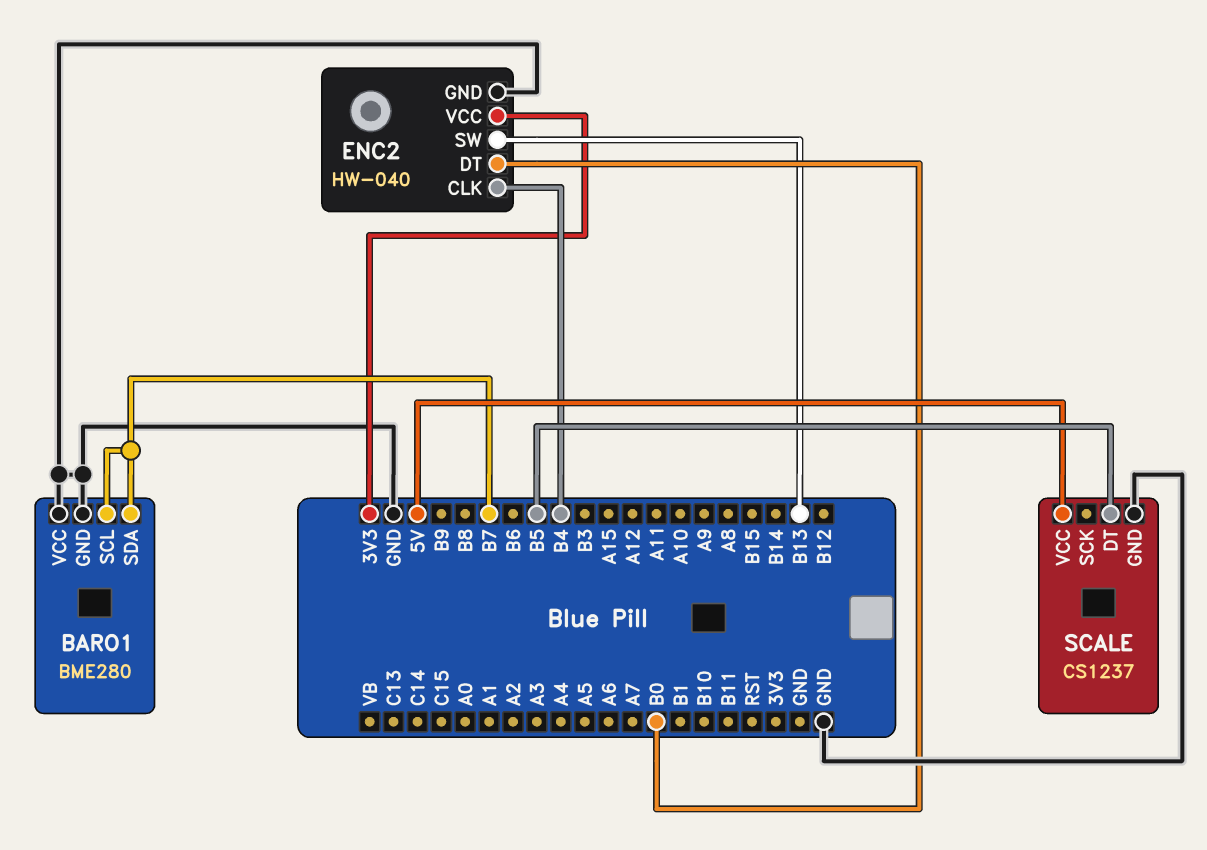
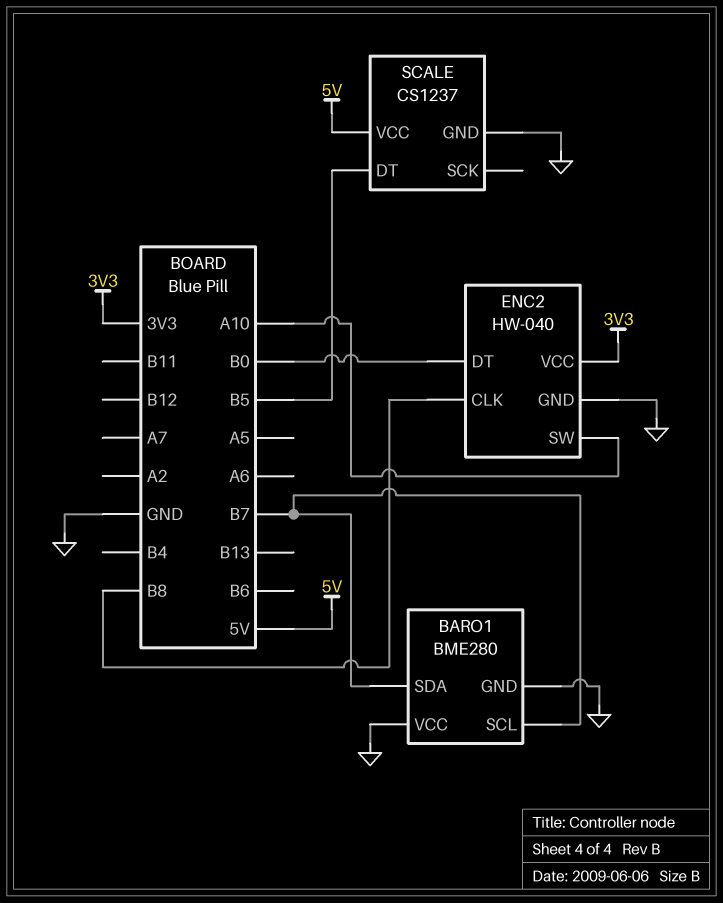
ENC2 pin CLK: B4 -> B8
ENC2 pin SW: B13 -> A10

